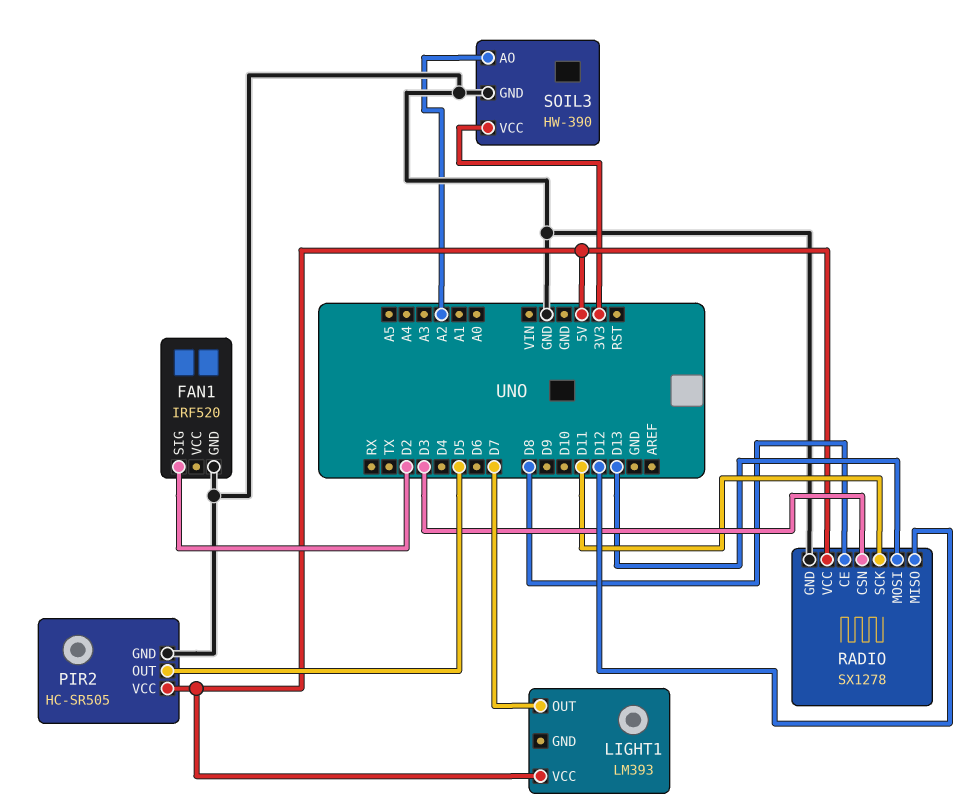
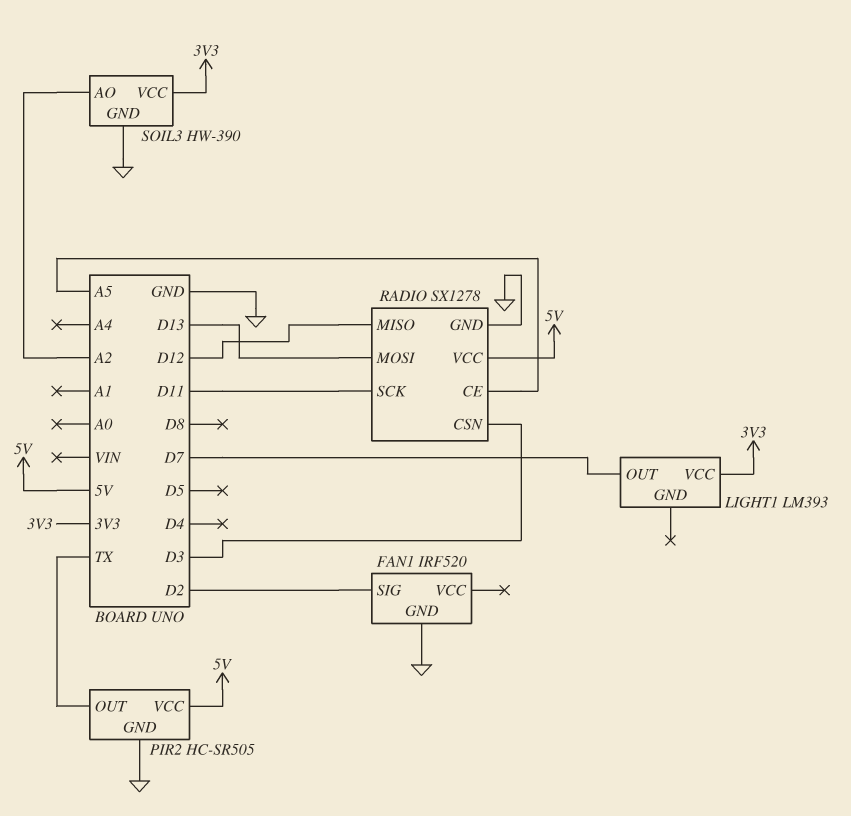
LIGHT1 pin VCC: 5V -> 3V3
PIR2 pin OUT: D5 -> TX
RADIO pin CE: D8 -> A5

